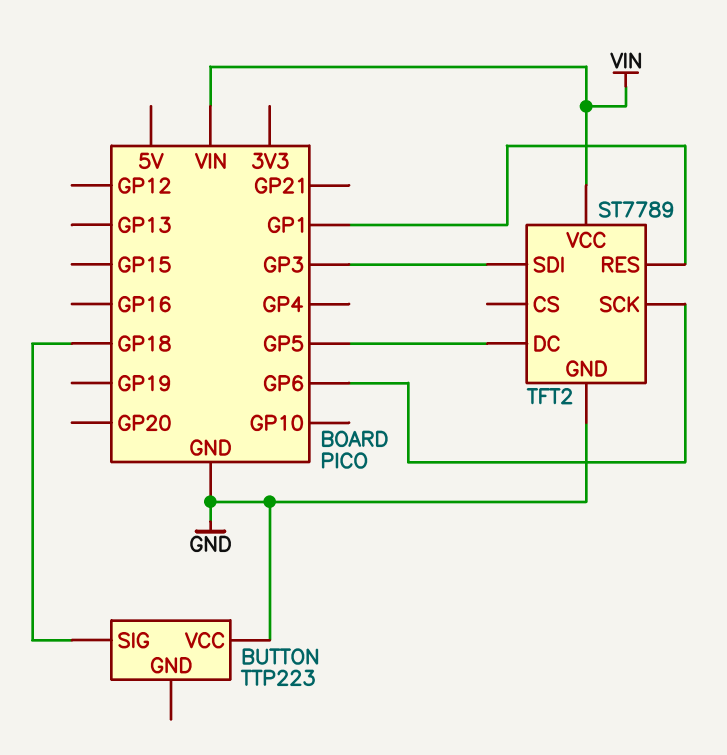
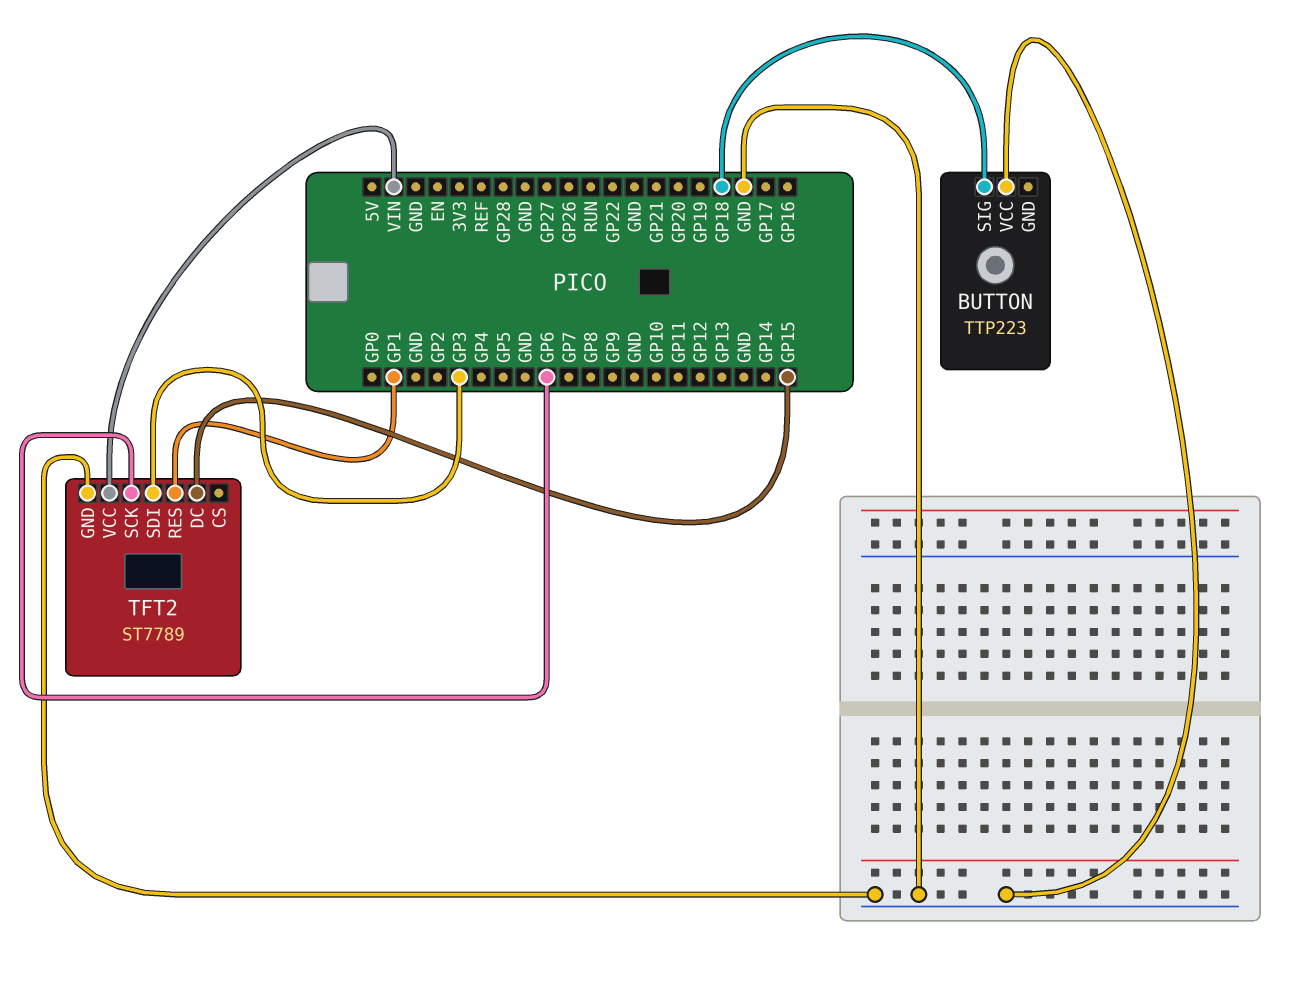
TFT2 pin DC: GP5 -> GP15

